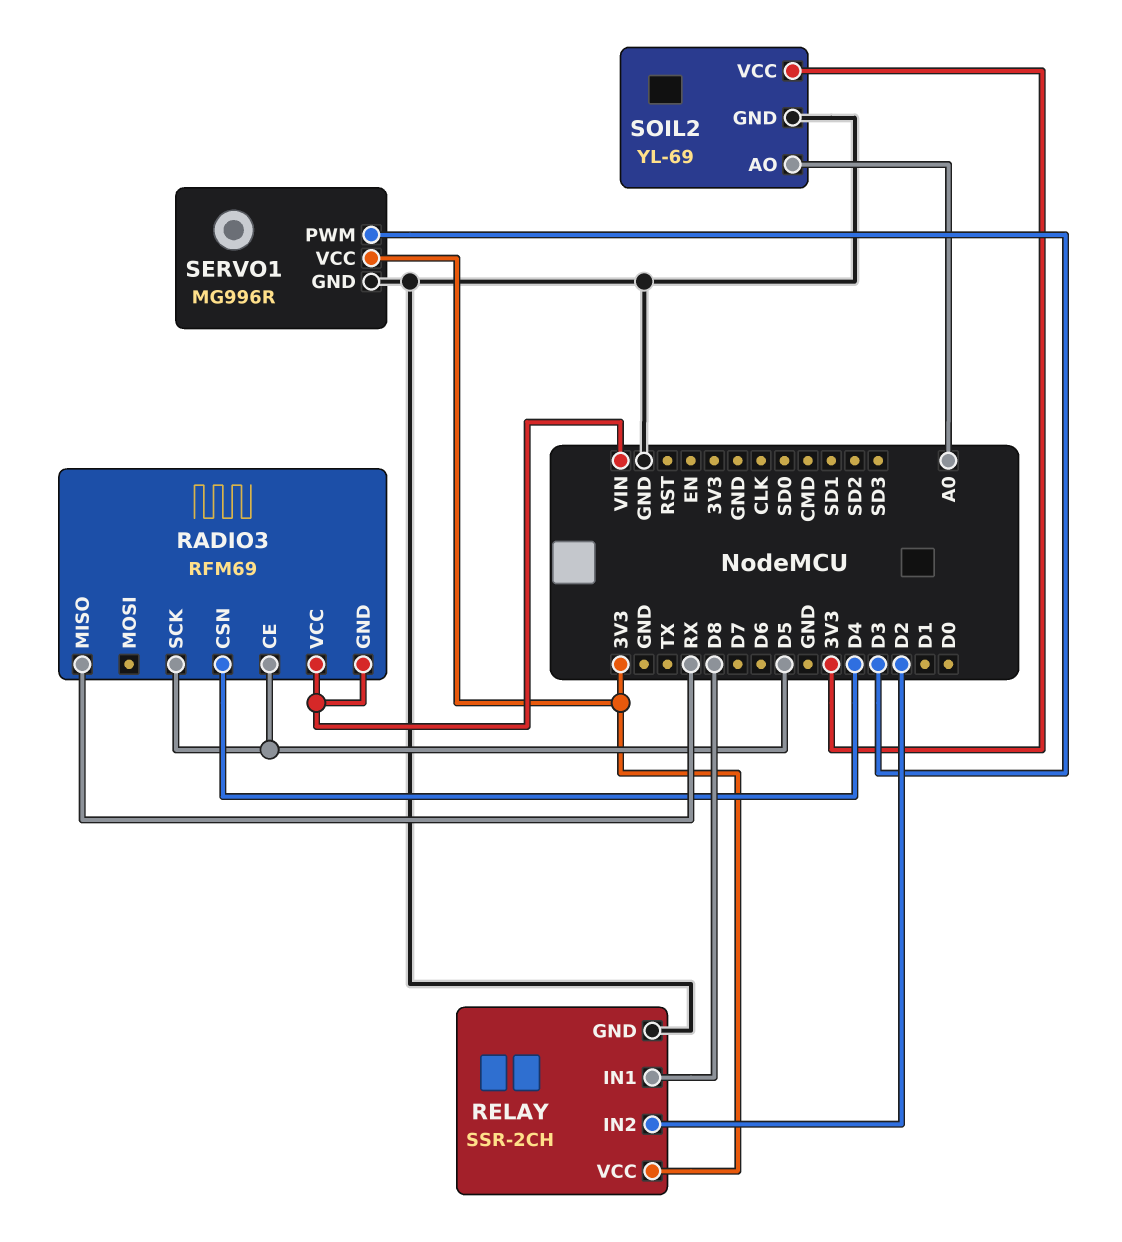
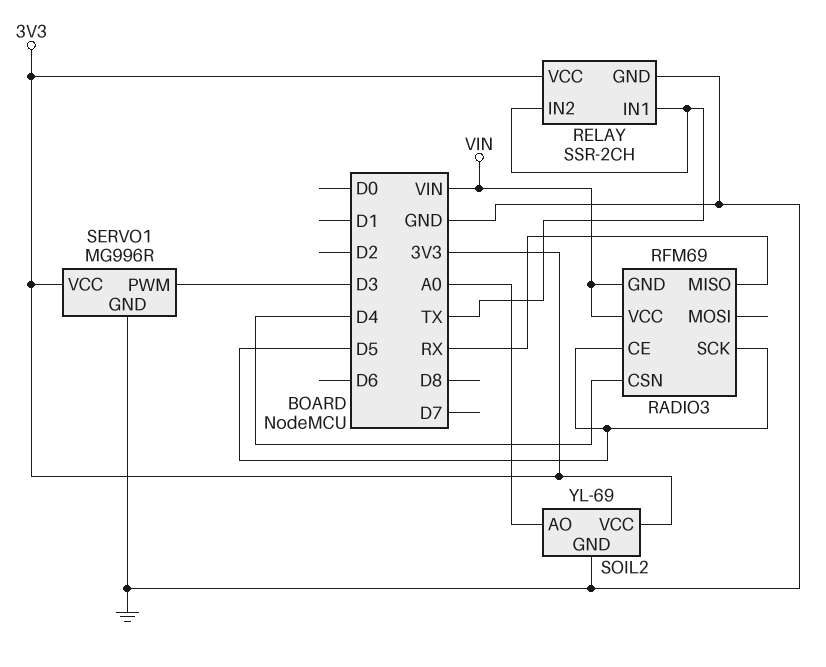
RELAY pin IN1: D8 -> TX
RELAY pin IN2: D2 -> TX

